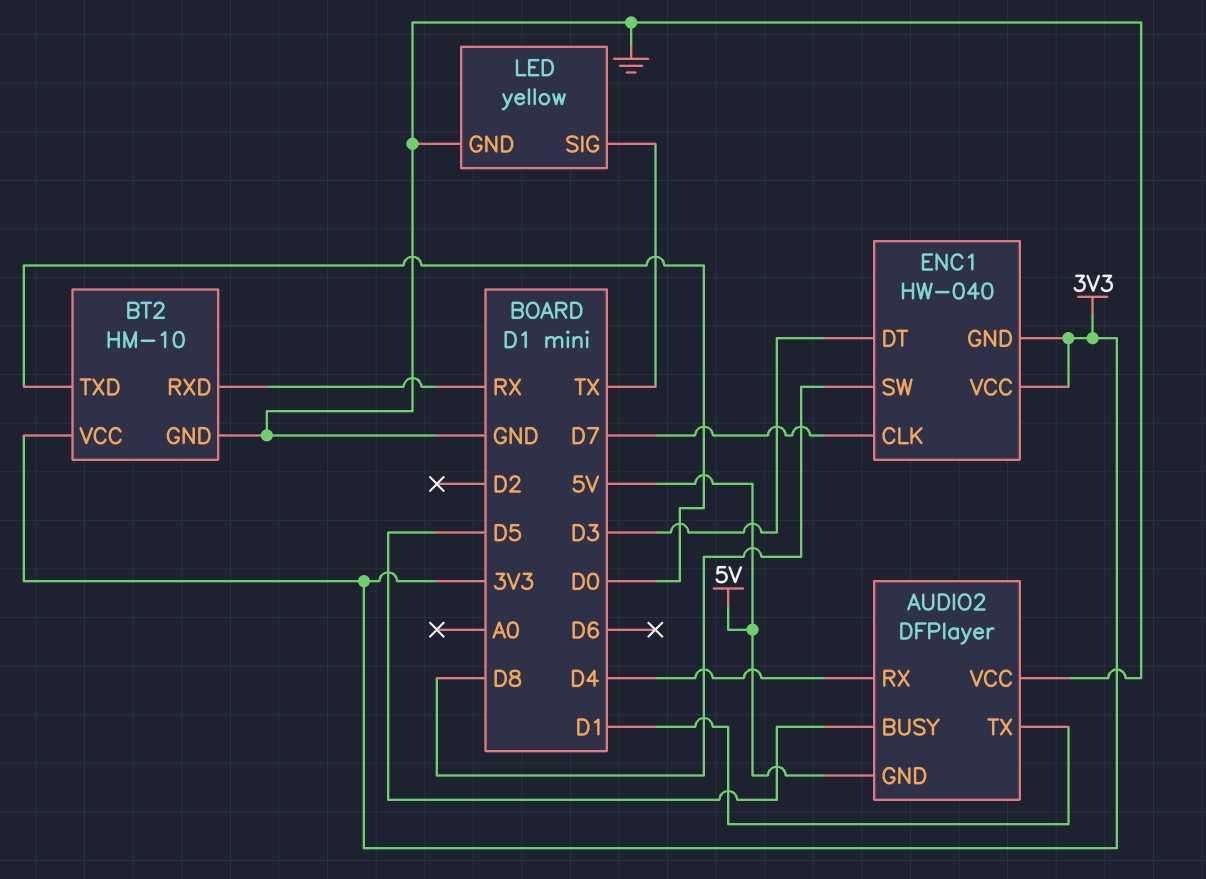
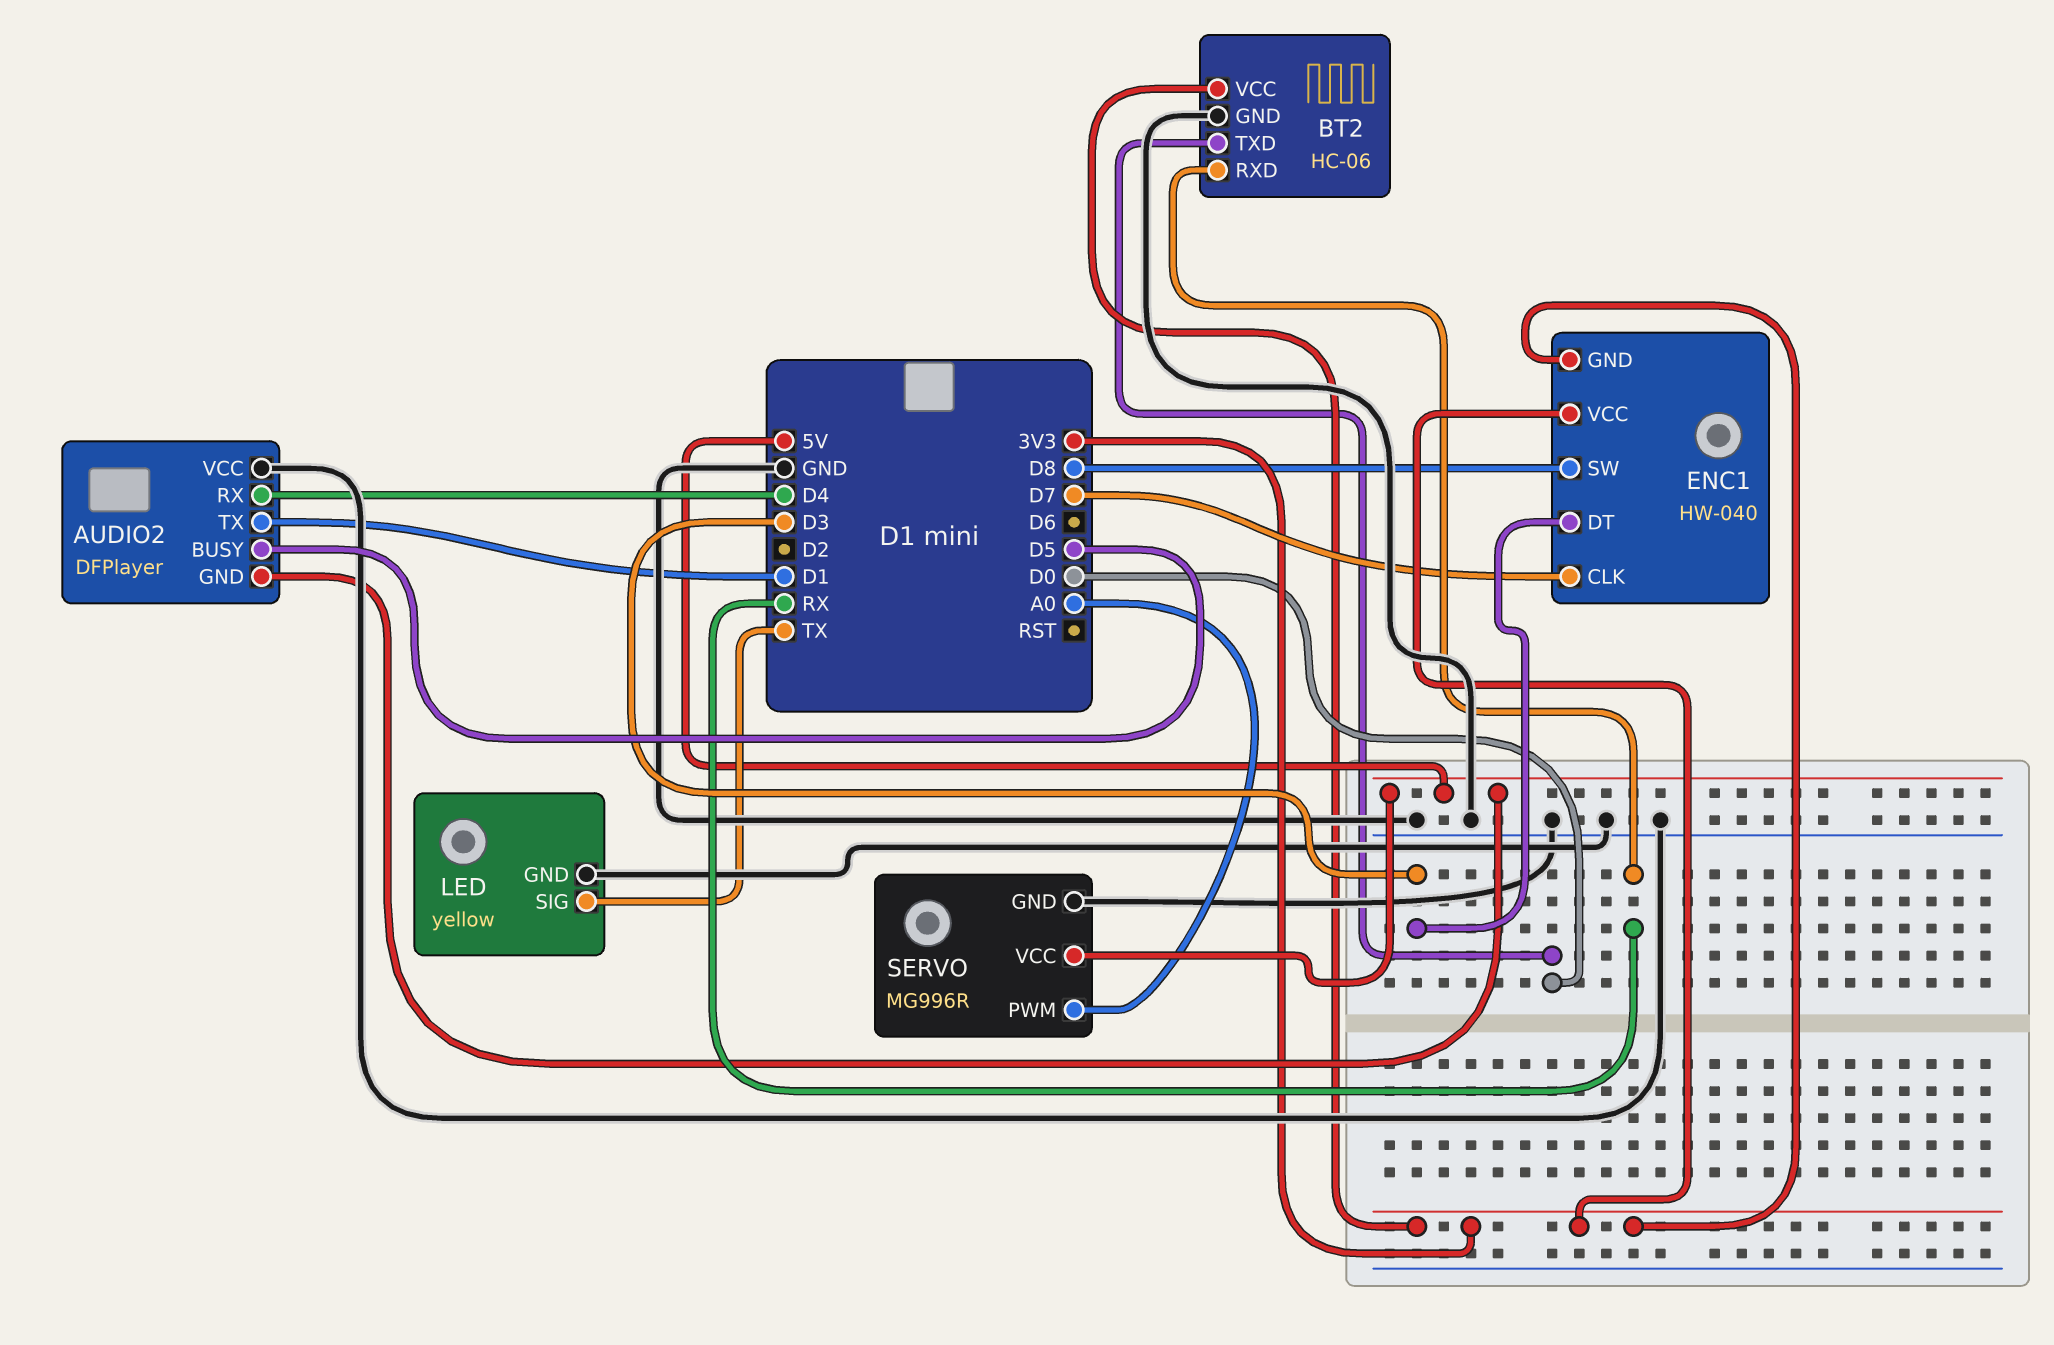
BT2: HM-10 -> HC-06
SERVO: none -> MG996R
SERVO pin GND: none -> GND
SERVO pin PWM: none -> A0
SERVO pin VCC: none -> 5V

